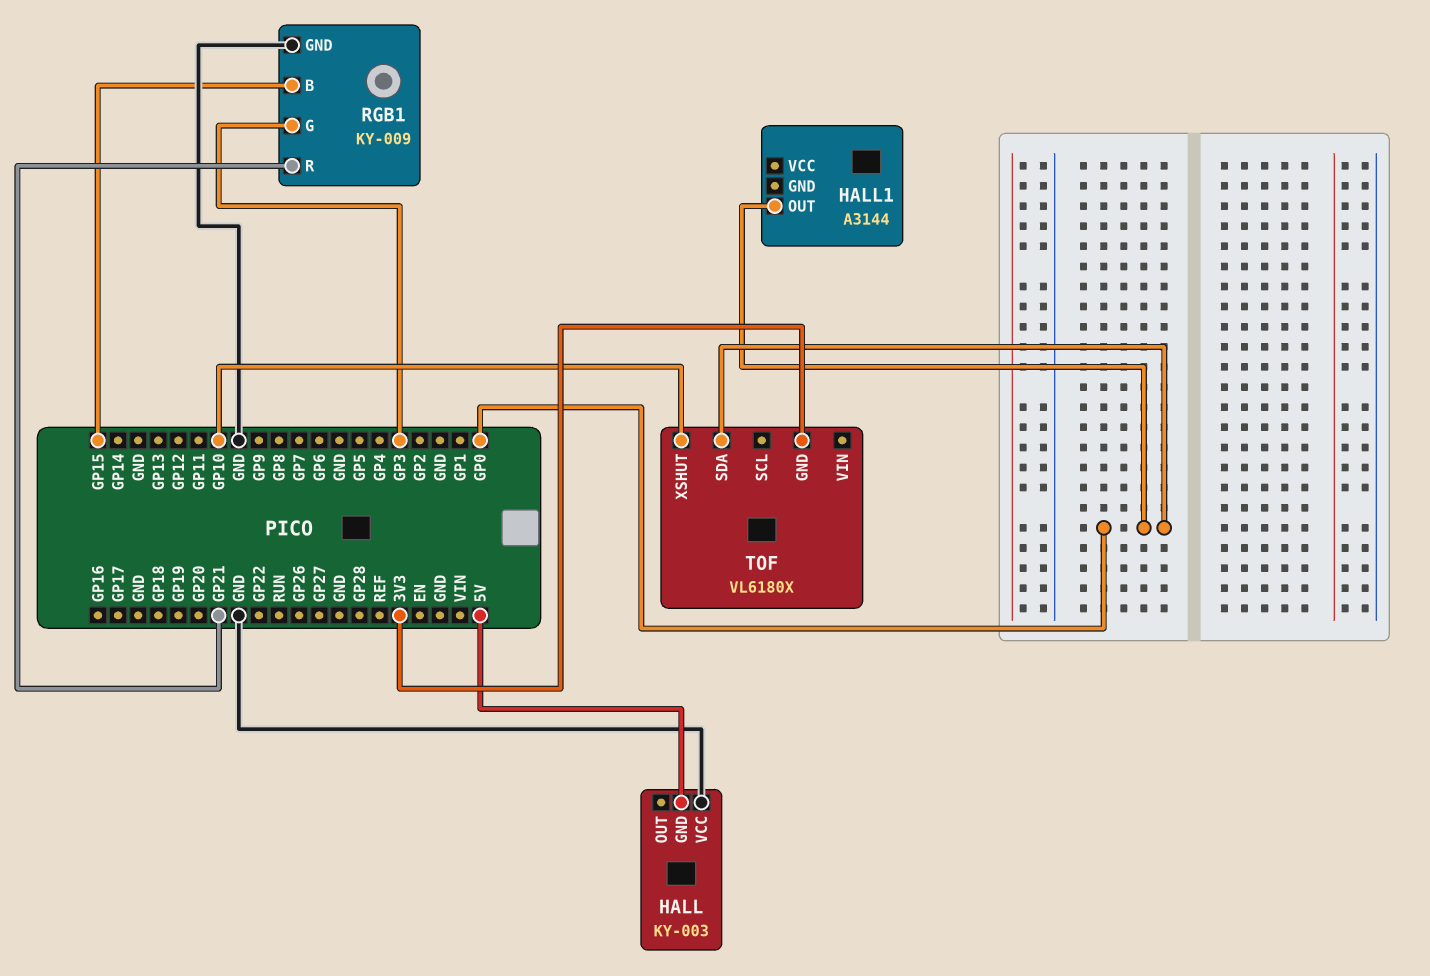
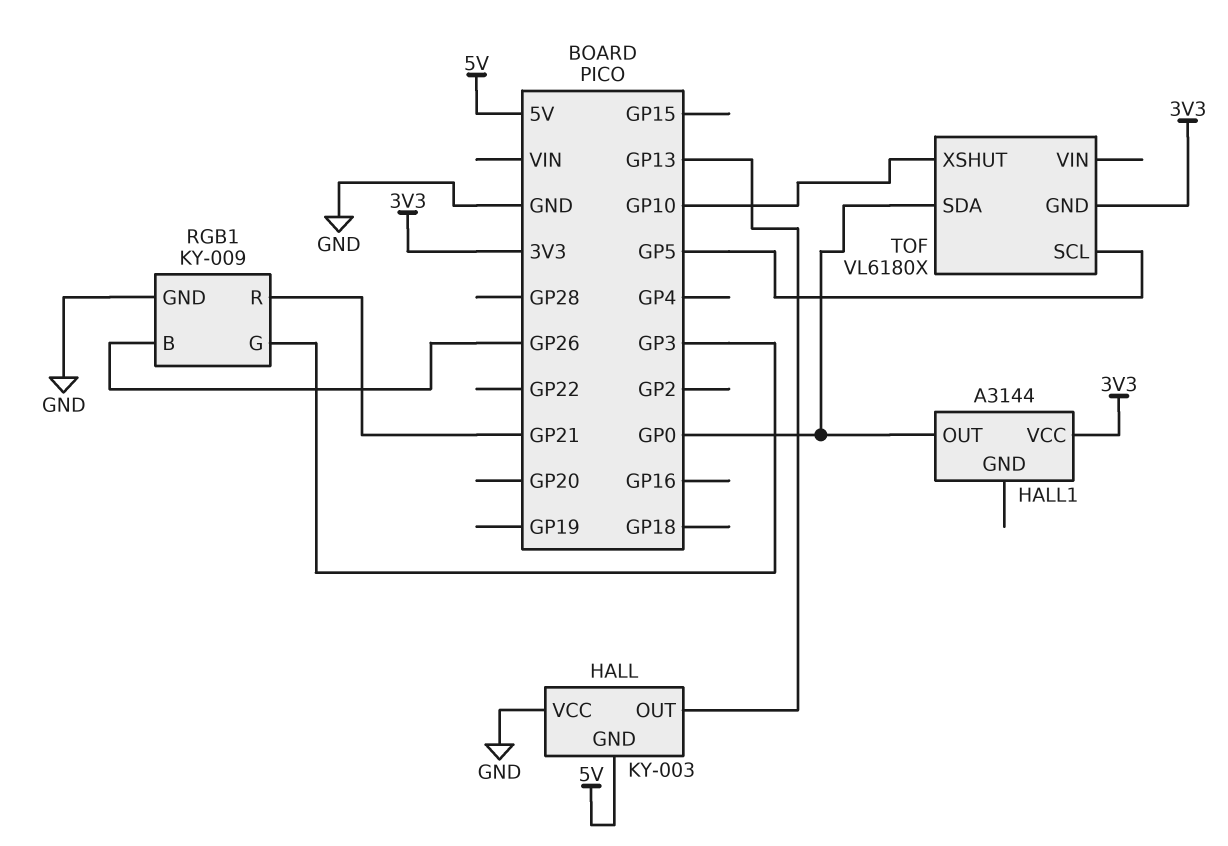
HALL pin OUT: none -> GP13
HALL1 pin VCC: none -> 3V3
RGB1 pin B: GP15 -> GP26
TOF pin SCL: none -> GP5

